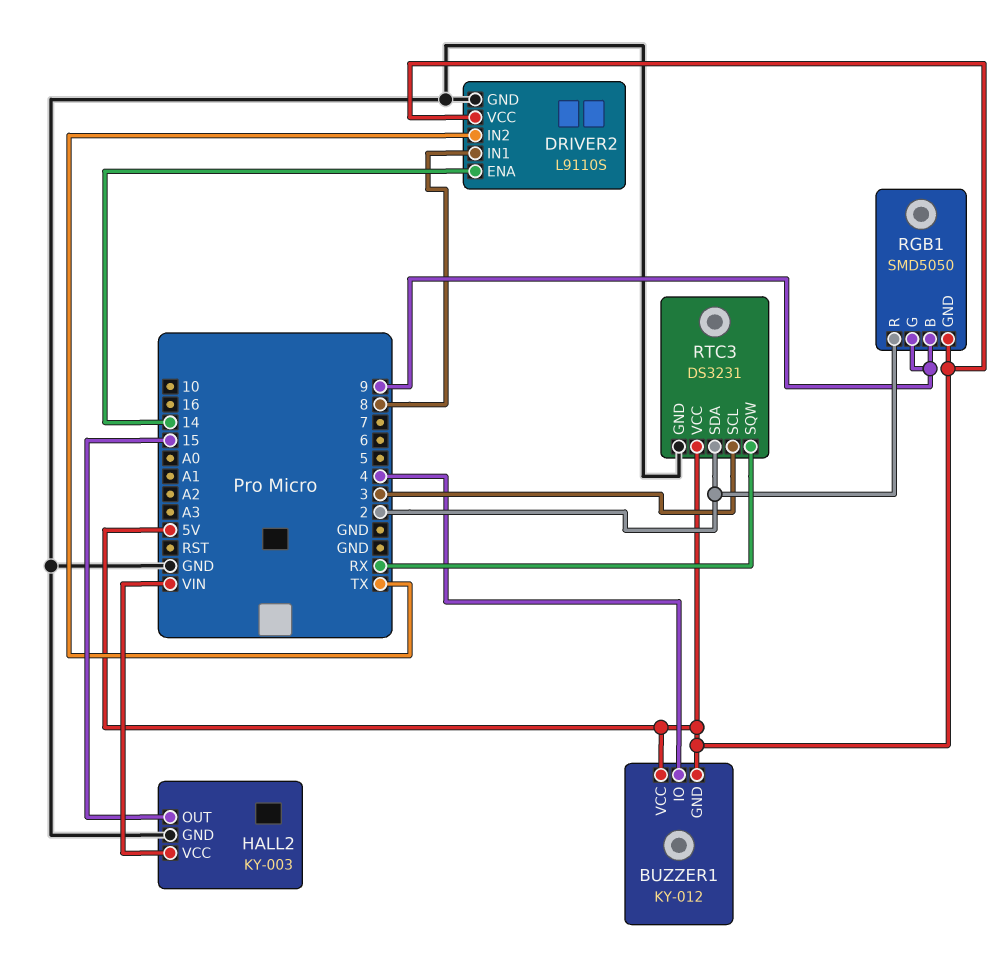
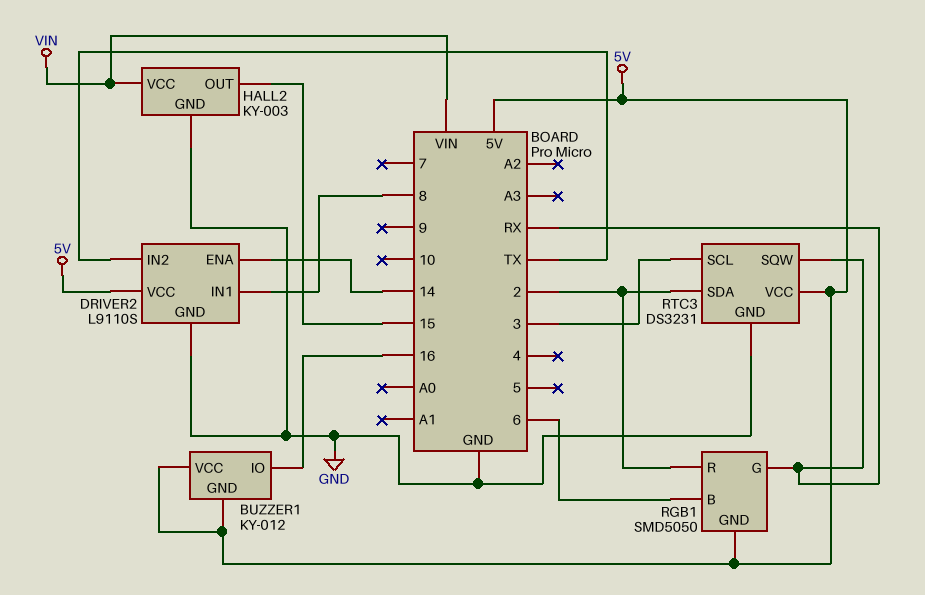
BUZZER1 pin IO: 4 -> 16
RGB1 pin B: 9 -> 6
RGB1 pin G: 9 -> RX

